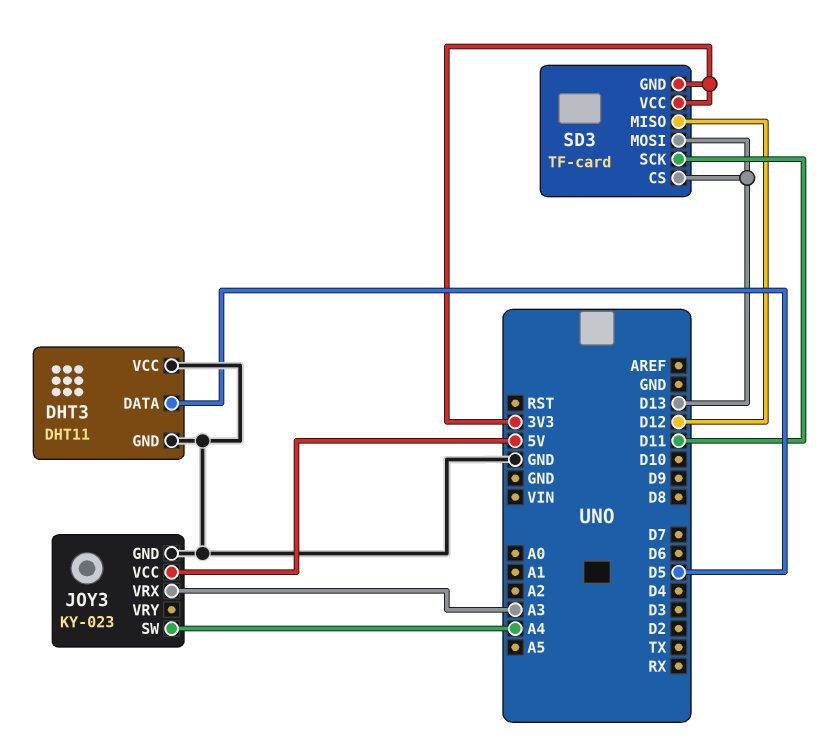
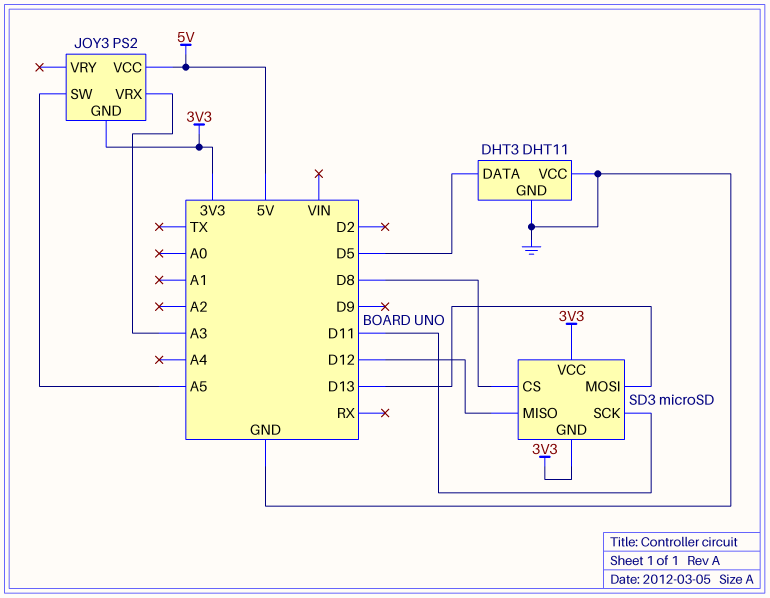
JOY3: KY-023 -> PS2
JOY3 pin GND: GND -> 3V3
JOY3 pin SW: A4 -> A5
SD3: TF-card -> microSD
SD3 pin CS: D13 -> D8

